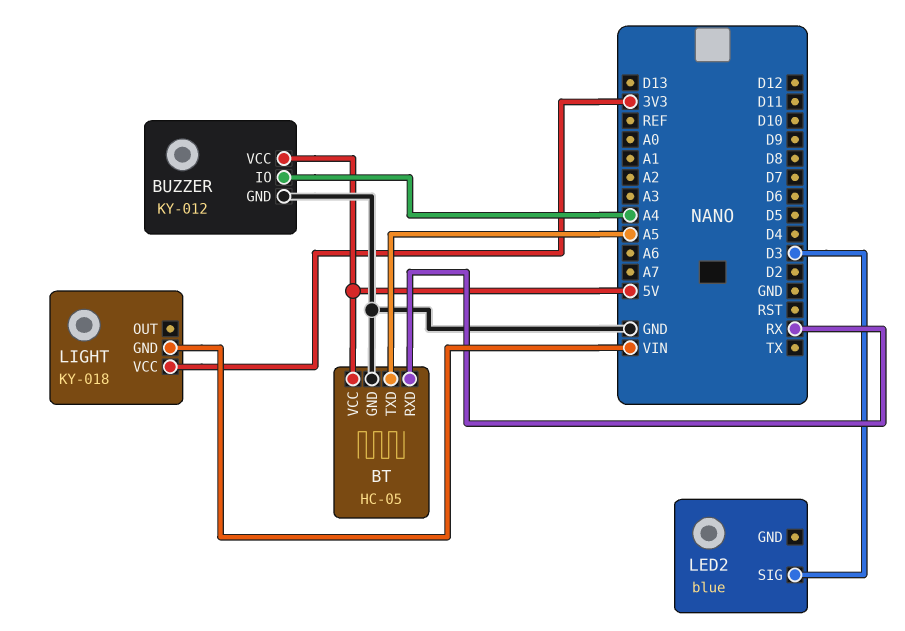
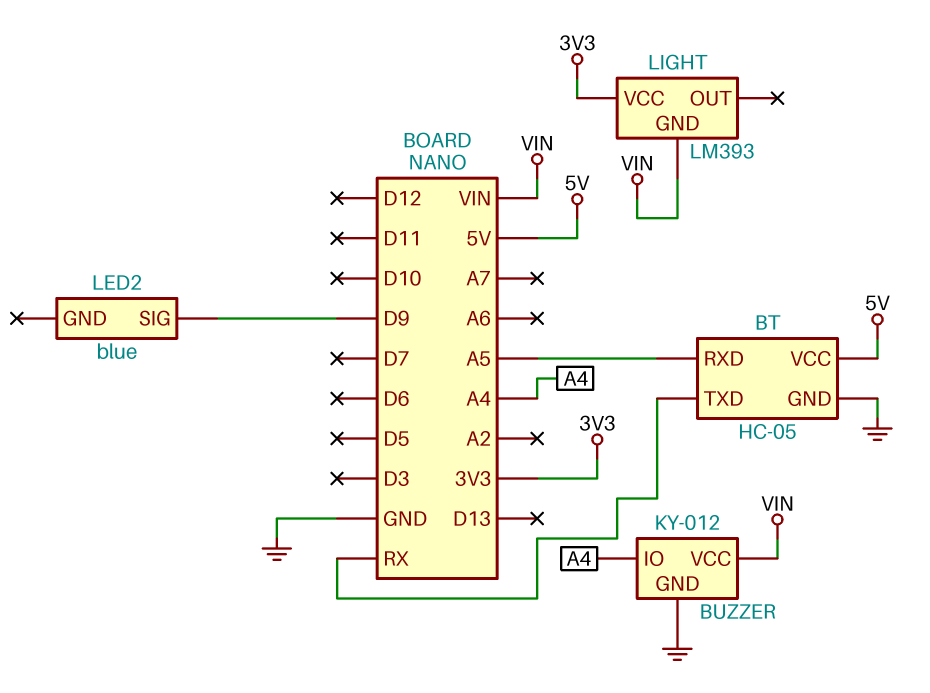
BT pin RXD: RX -> A5
BT pin TXD: A5 -> RX
BUZZER pin VCC: 5V -> VIN
LED2 pin SIG: D3 -> D9
LIGHT: KY-018 -> LM393

